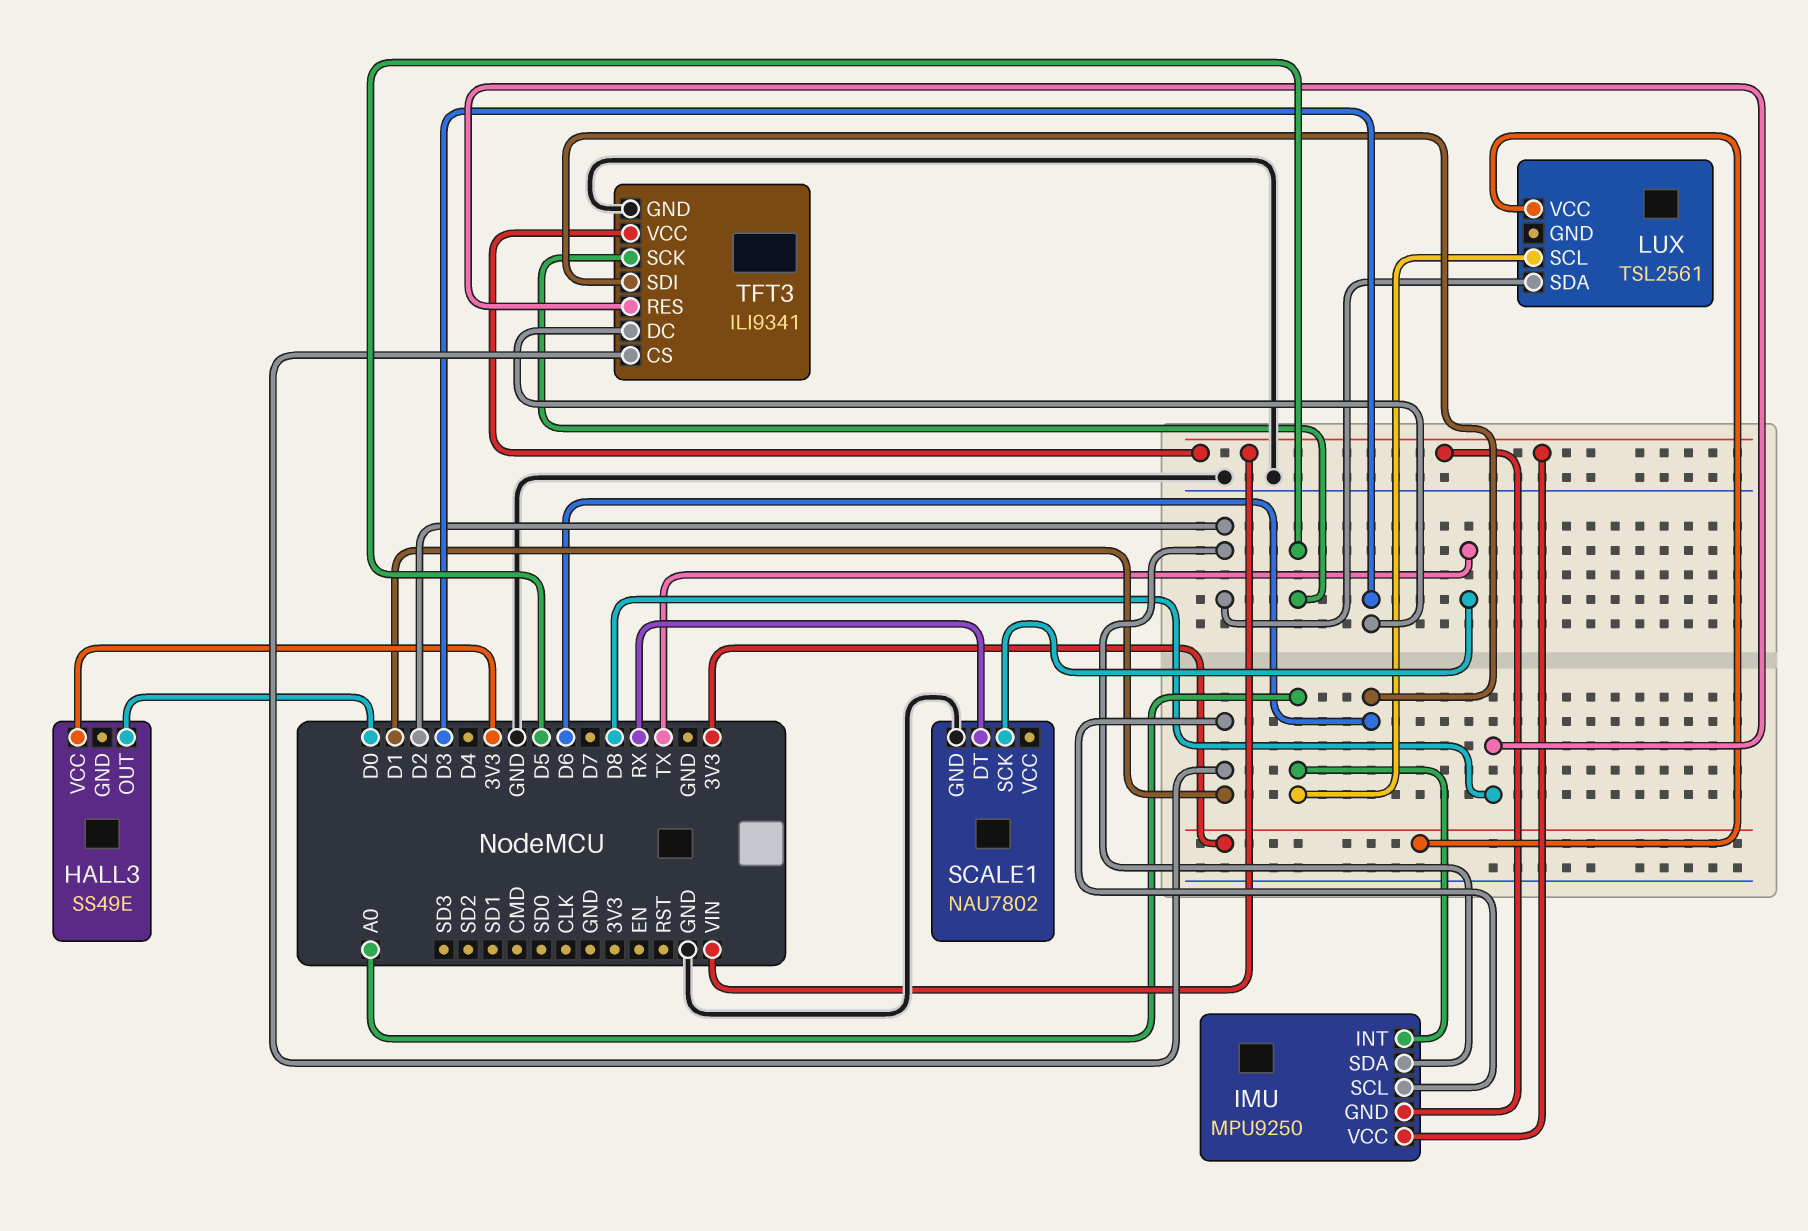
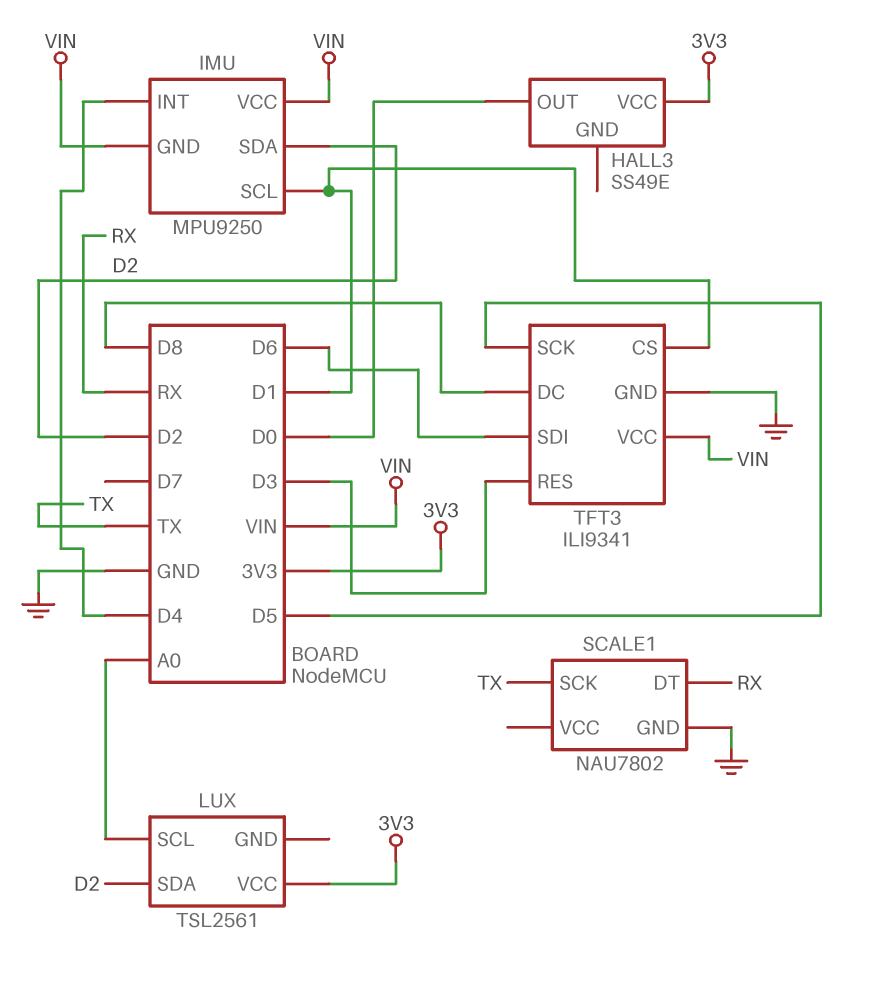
IMU pin INT: A0 -> D4
TFT3 pin DC: D3 -> D8
TFT3 pin RES: D8 -> D3

